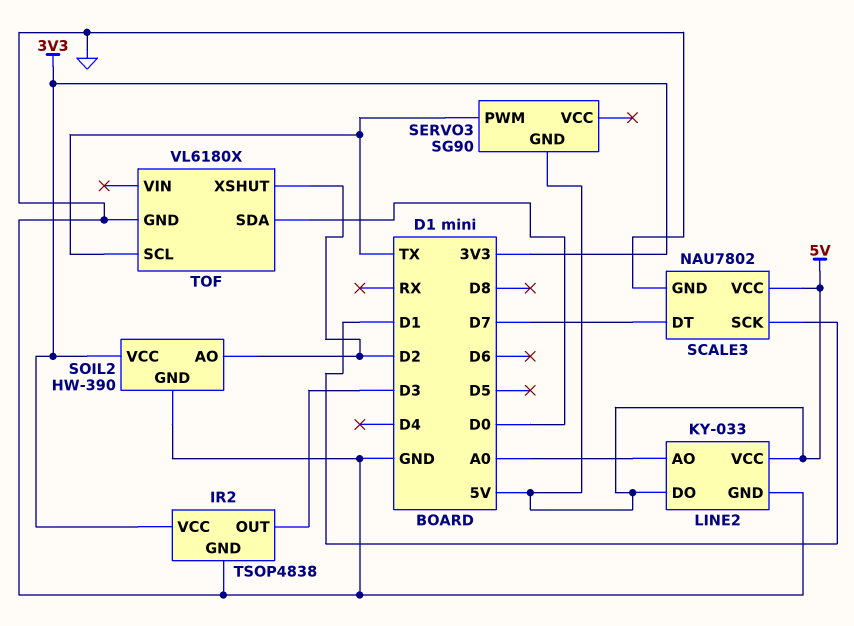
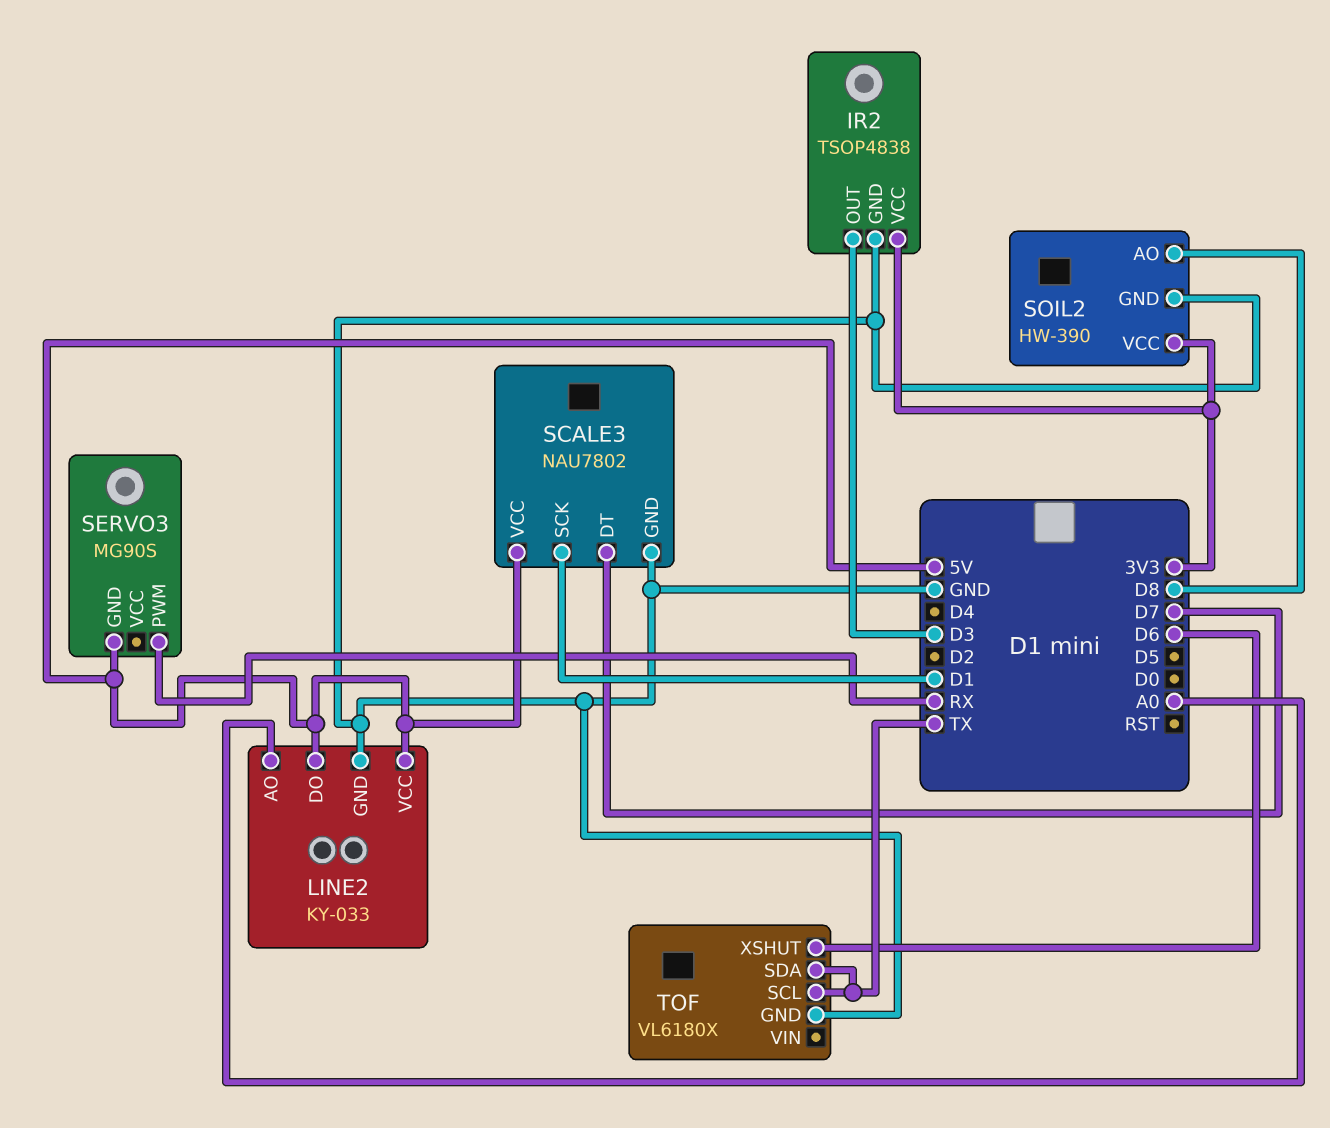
SERVO3: SG90 -> MG90S
SERVO3 pin PWM: TX -> RX
SOIL2 pin AO: D2 -> D8
TOF pin SDA: D0 -> TX
TOF pin XSHUT: D2 -> D6

